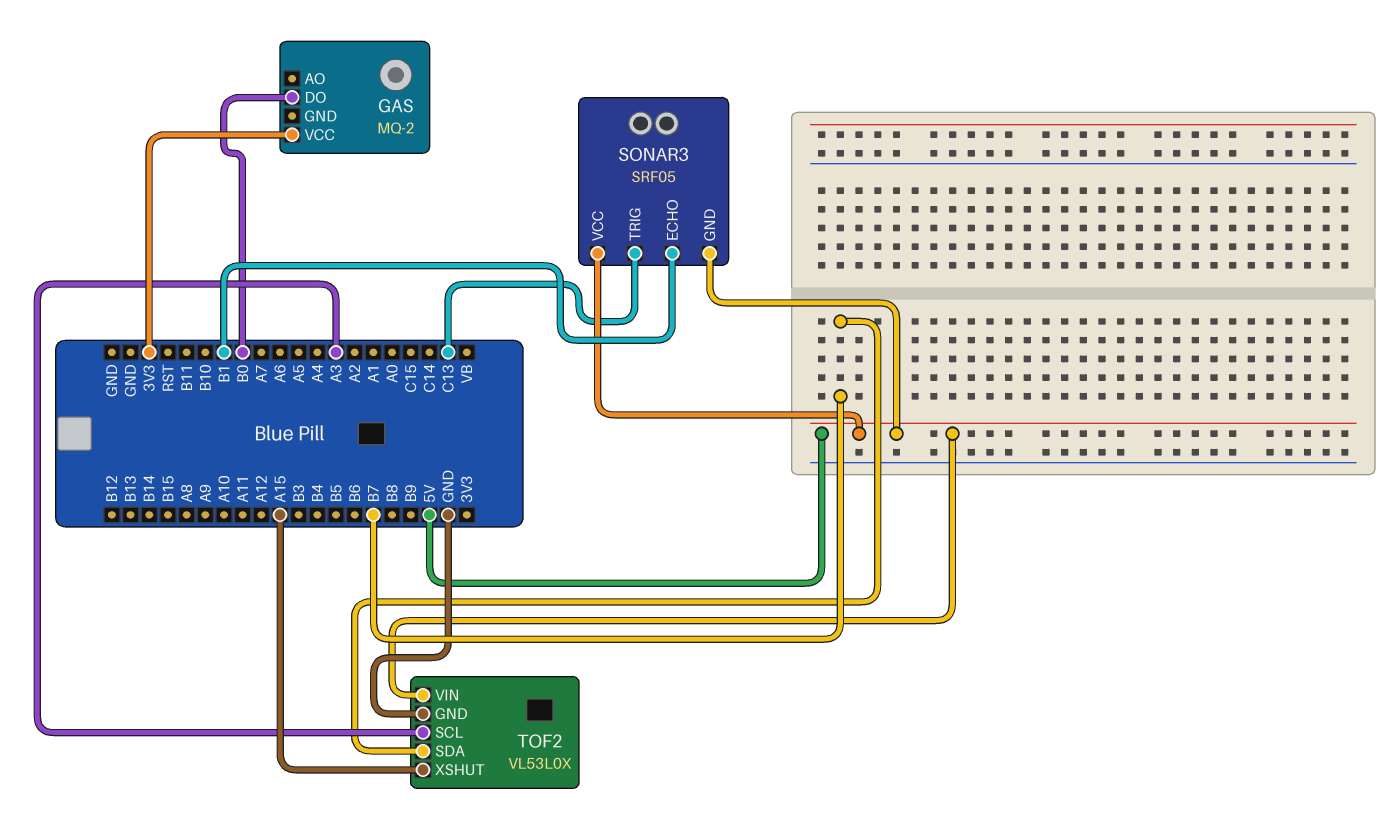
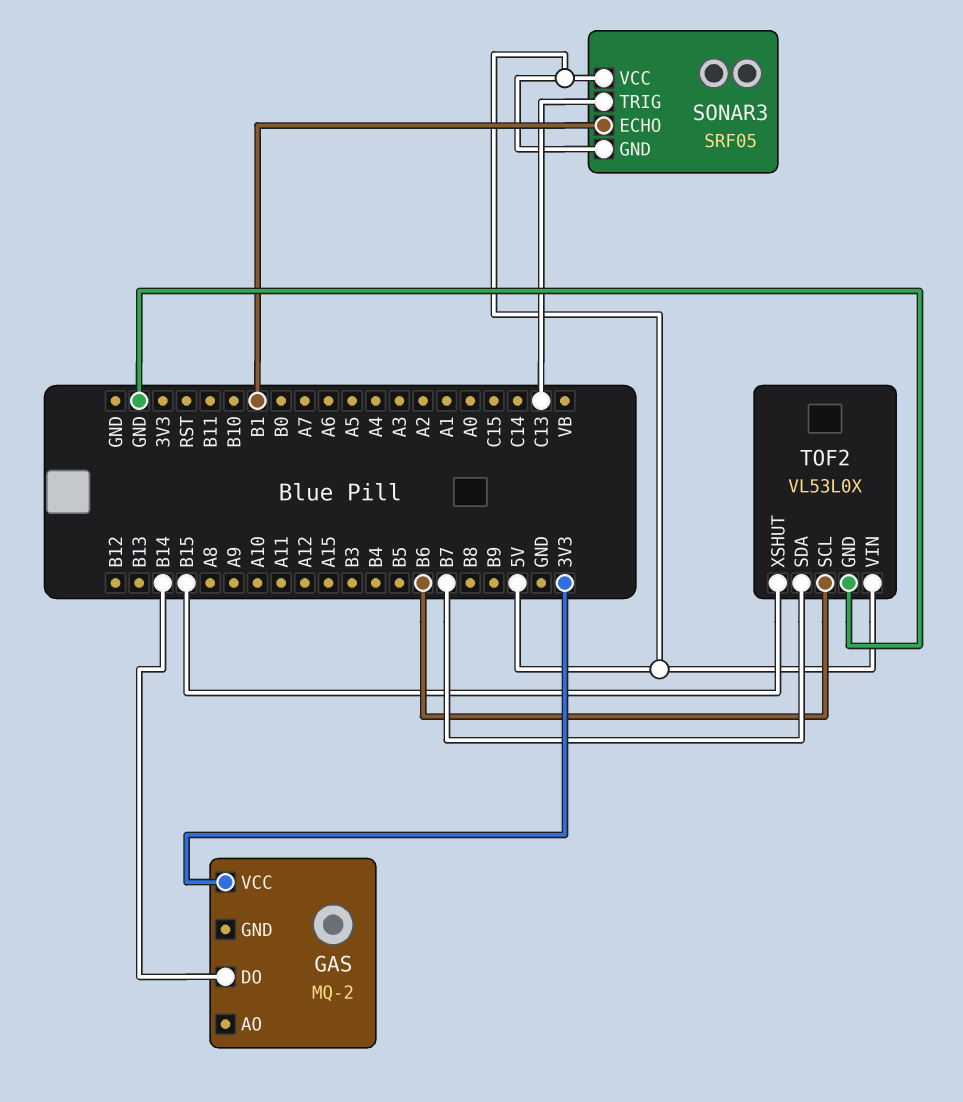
GAS pin DO: B0 -> B14
TOF2 pin SCL: A3 -> B6
TOF2 pin XSHUT: A15 -> B15

